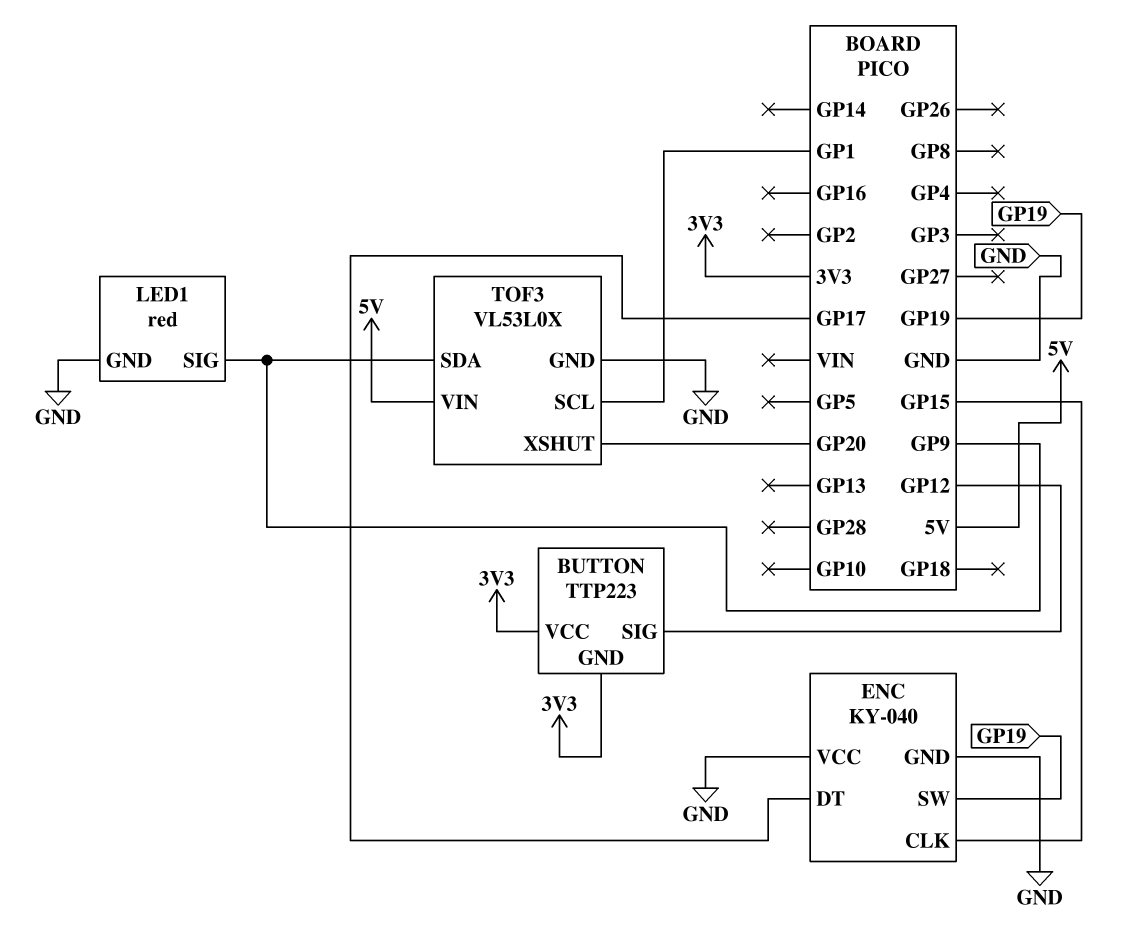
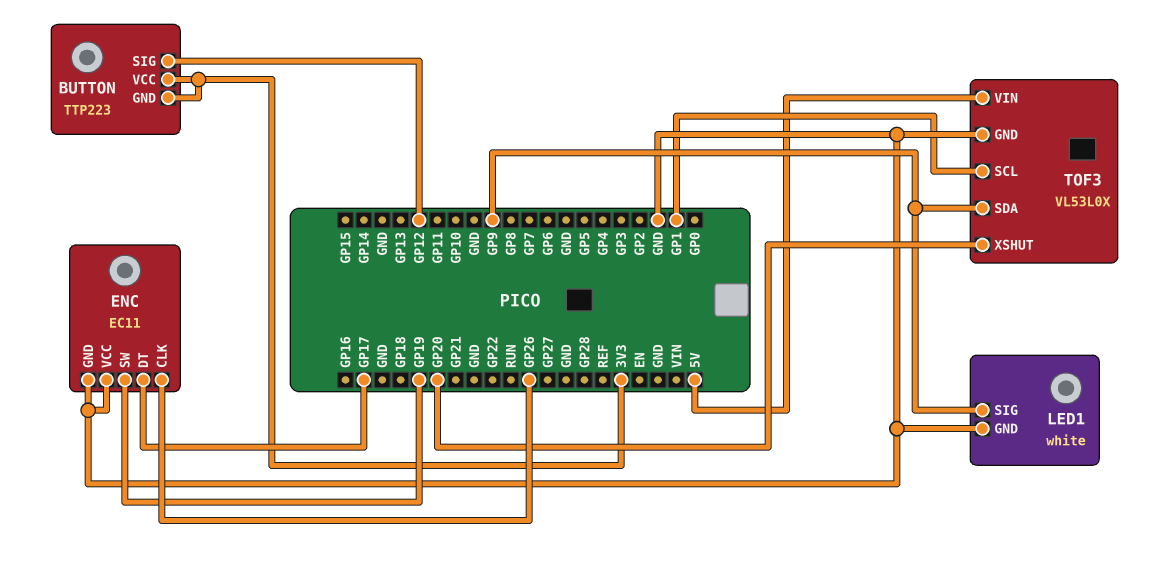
ENC: KY-040 -> EC11
ENC pin CLK: GP15 -> GP26
LED1: red -> white

